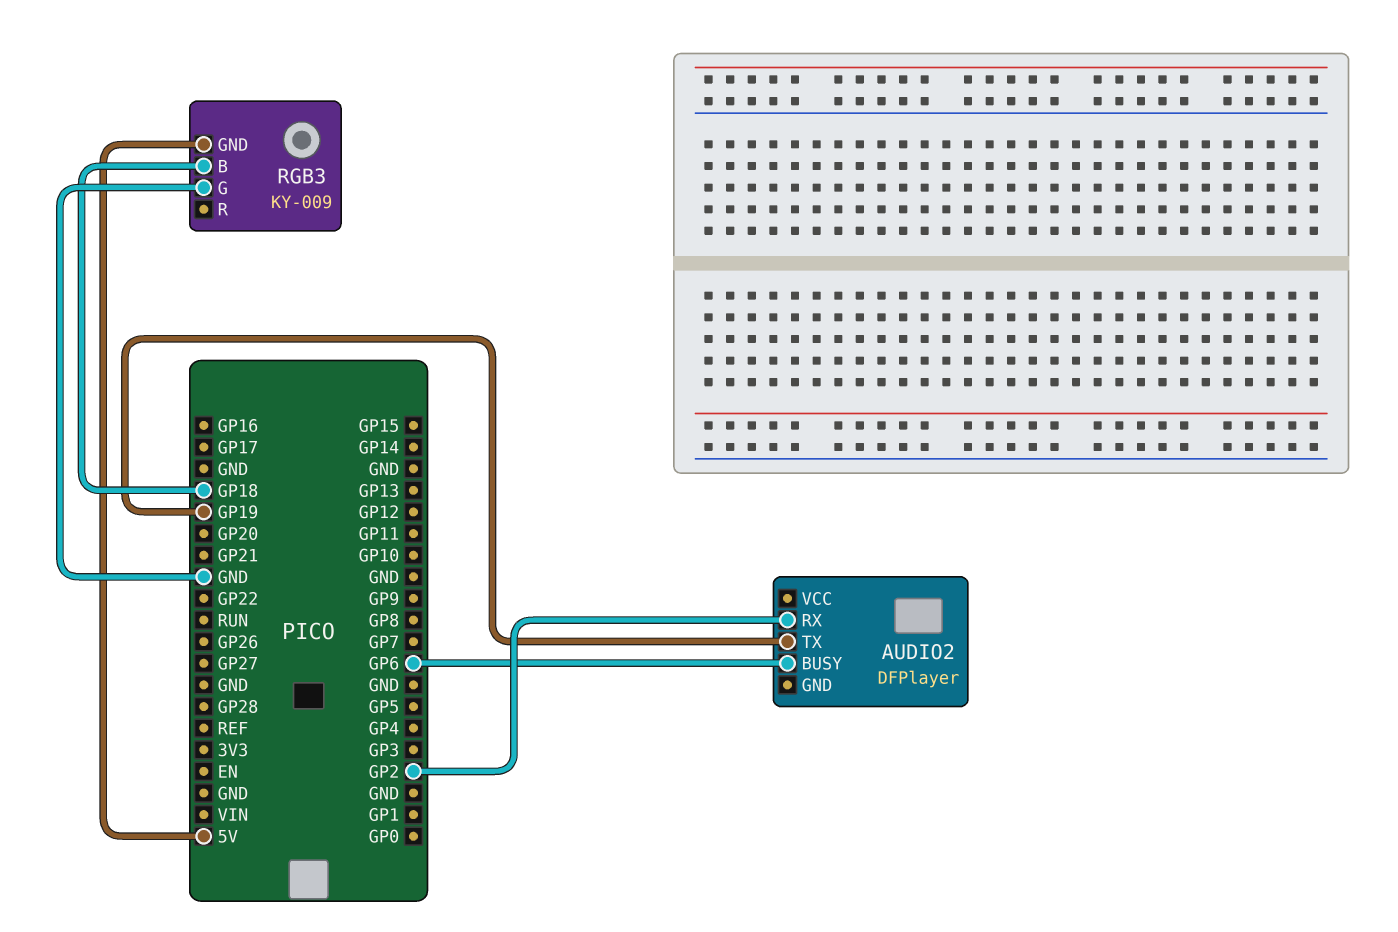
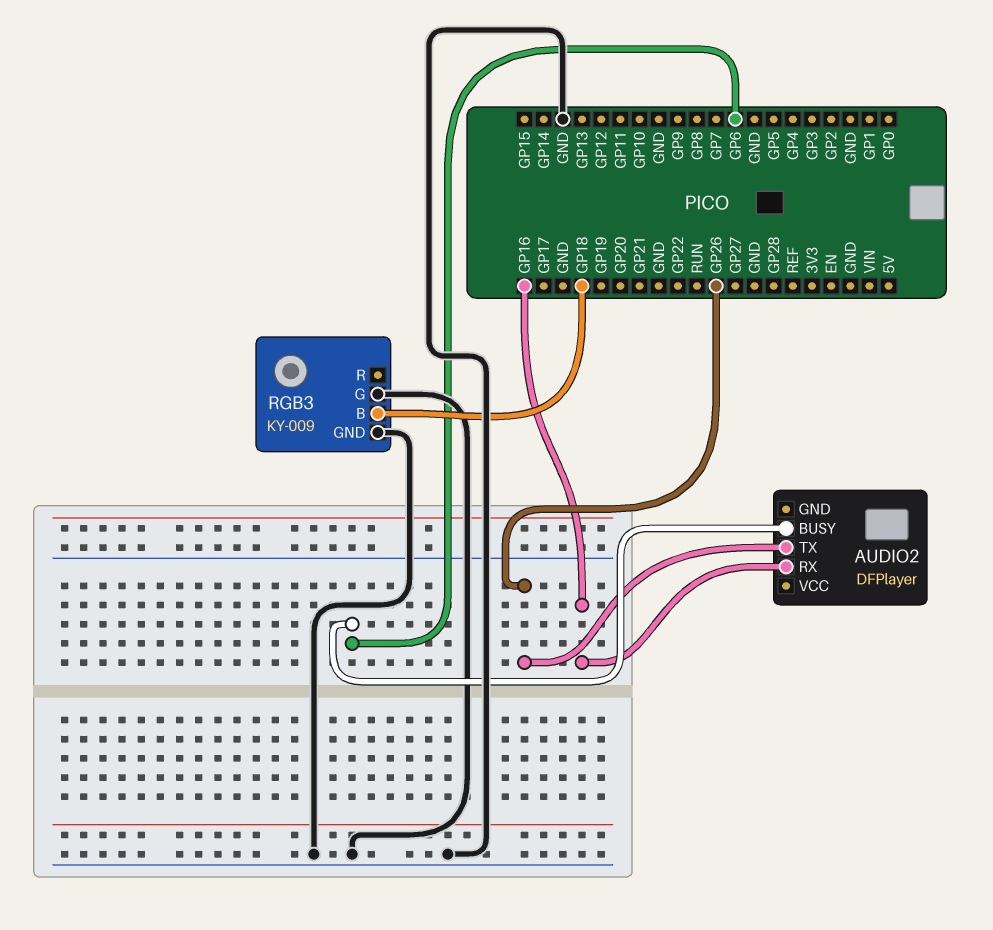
AUDIO2 pin RX: GP2 -> GP16
AUDIO2 pin TX: GP19 -> GP26
RGB3 pin GND: 5V -> GND

